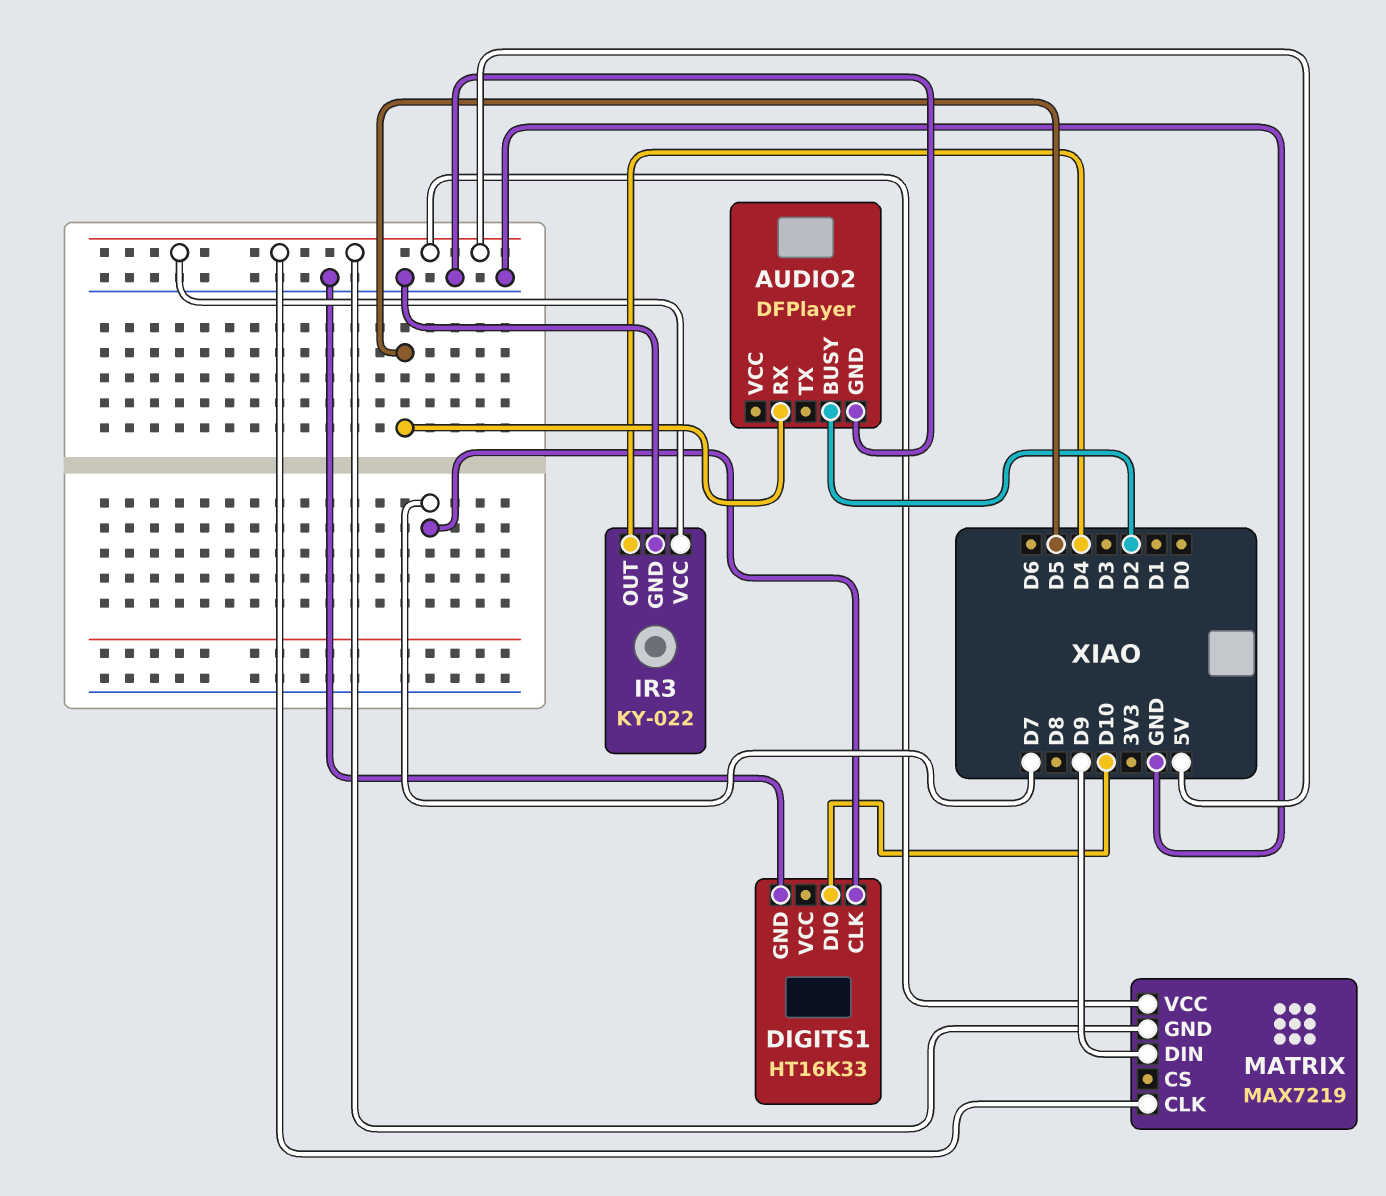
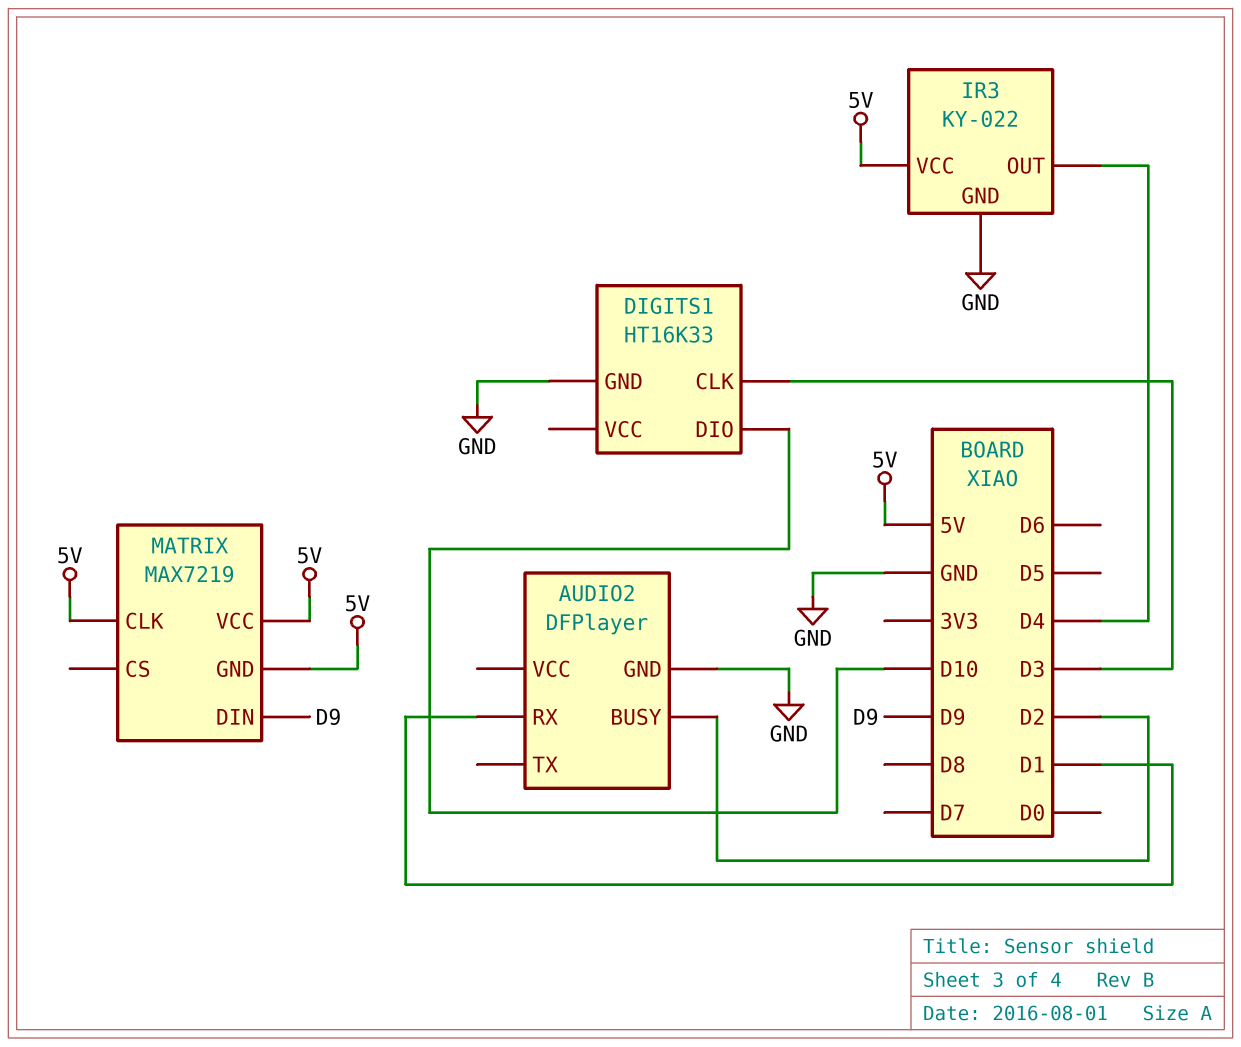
AUDIO2 pin RX: D5 -> D1
DIGITS1 pin CLK: D7 -> D3

